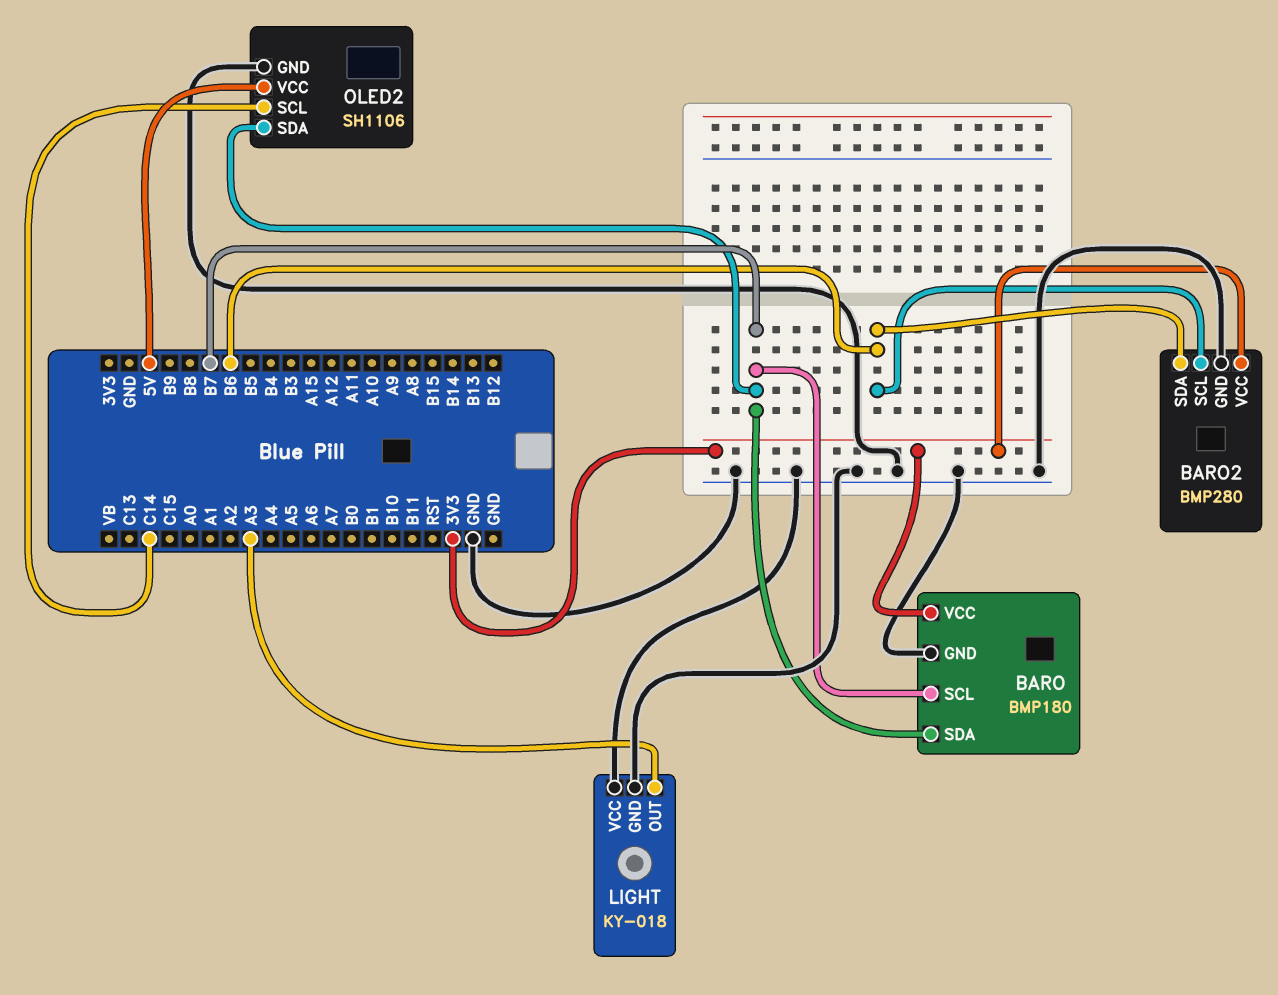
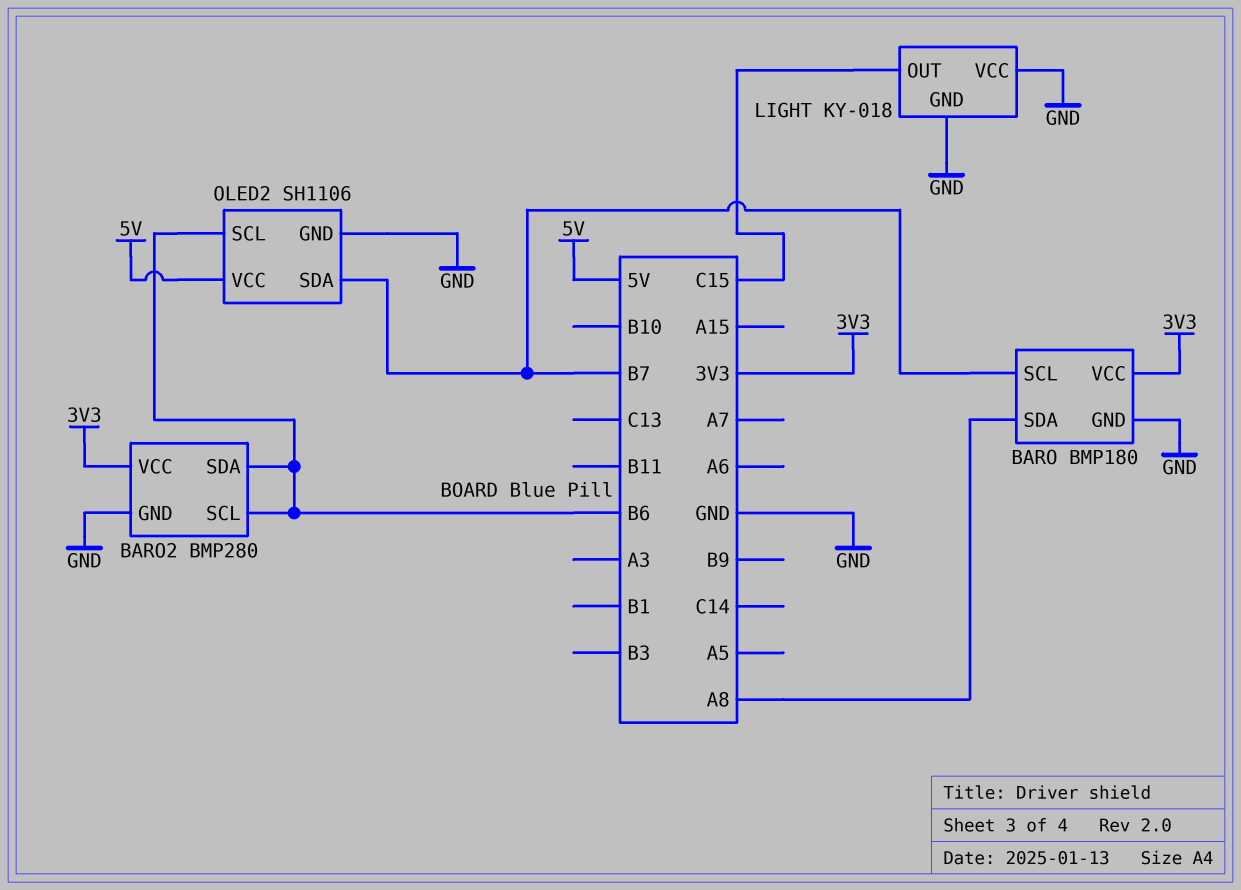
BARO pin SDA: B7 -> A8
LIGHT pin OUT: A3 -> C15
OLED2 pin SCL: C14 -> B6

